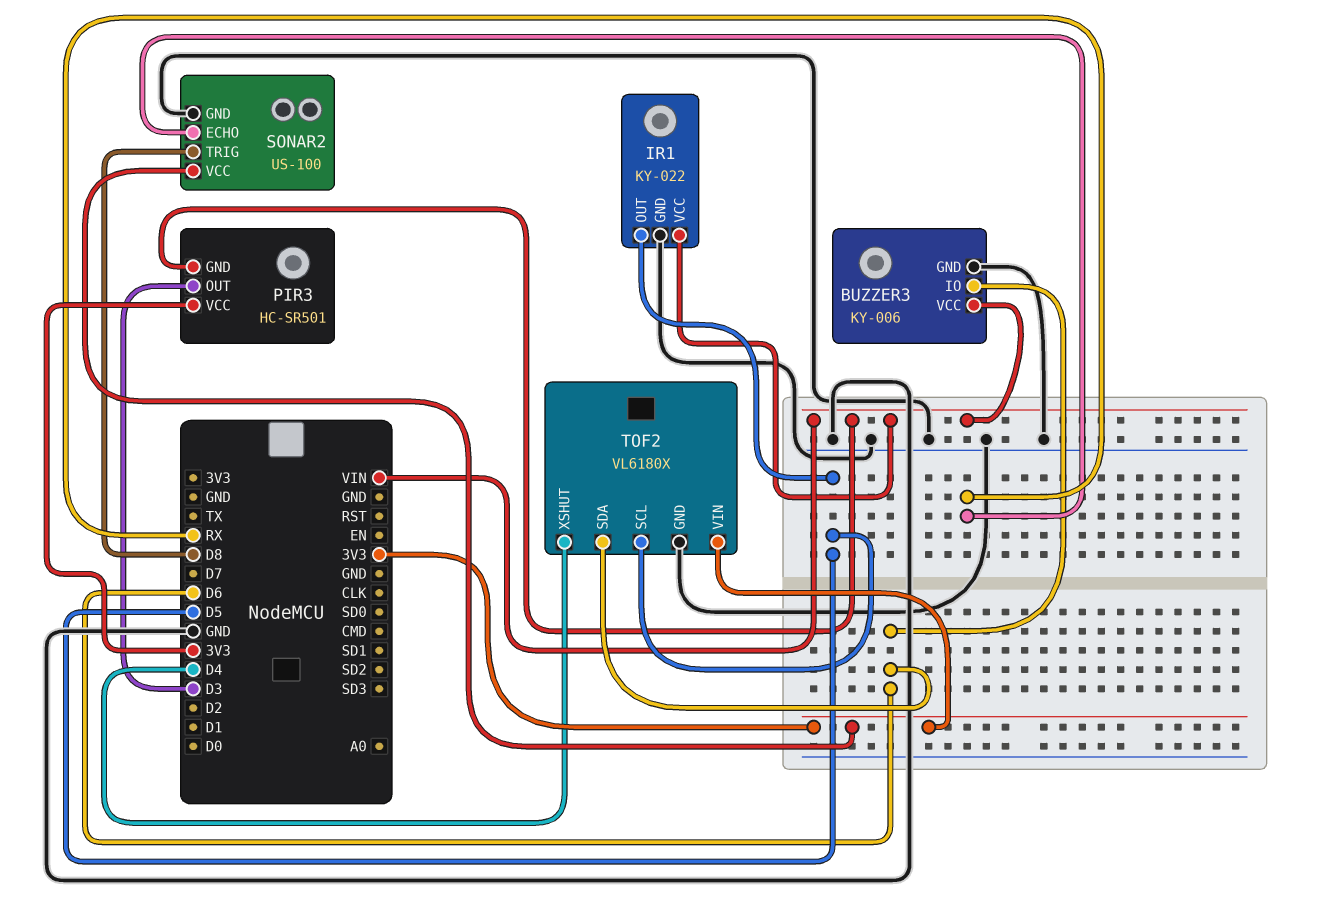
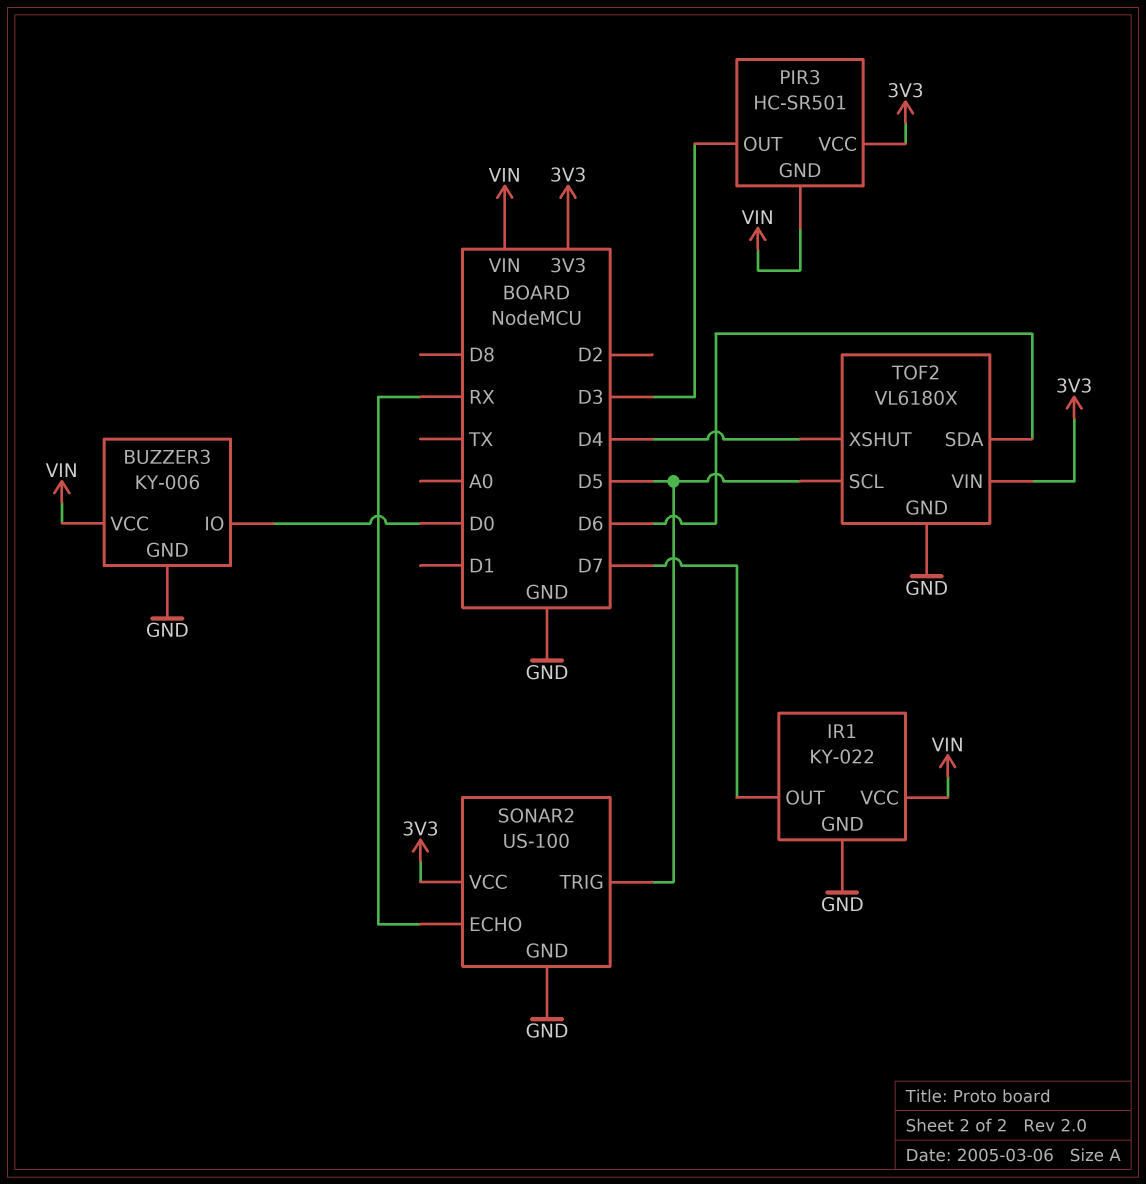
BUZZER3 pin IO: D6 -> D0
IR1 pin OUT: D5 -> D7
SONAR2 pin TRIG: D8 -> D5

